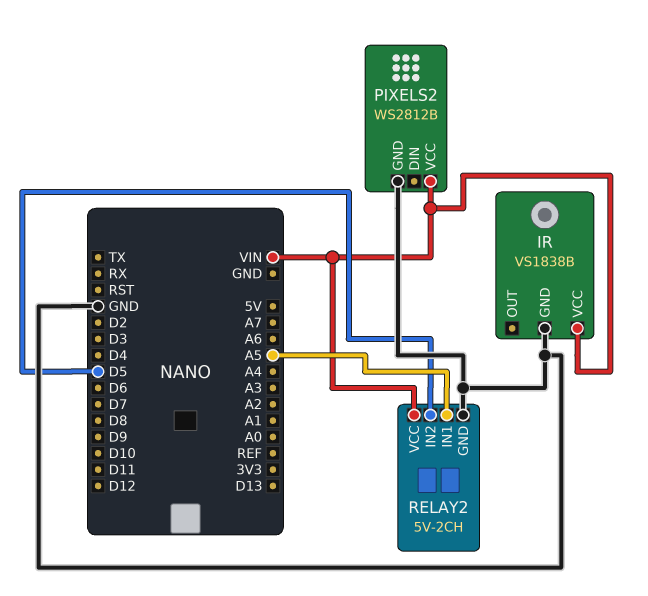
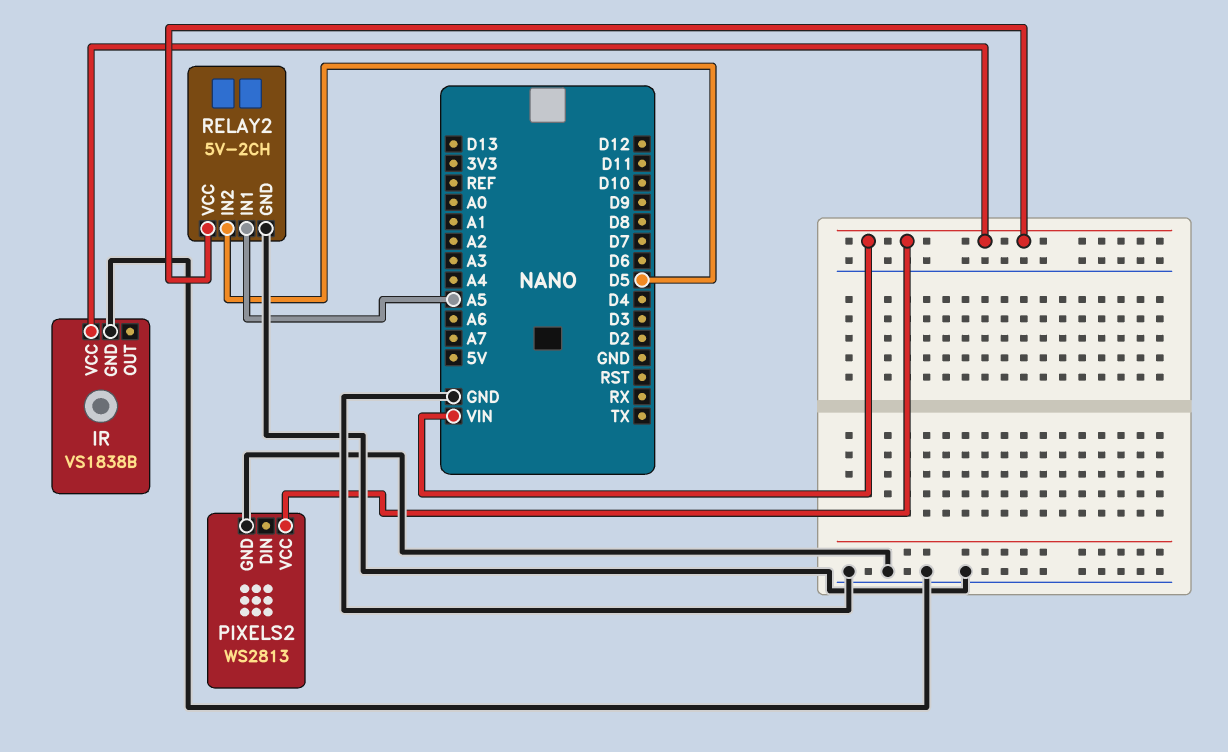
PIXELS2: WS2812B -> WS2813

